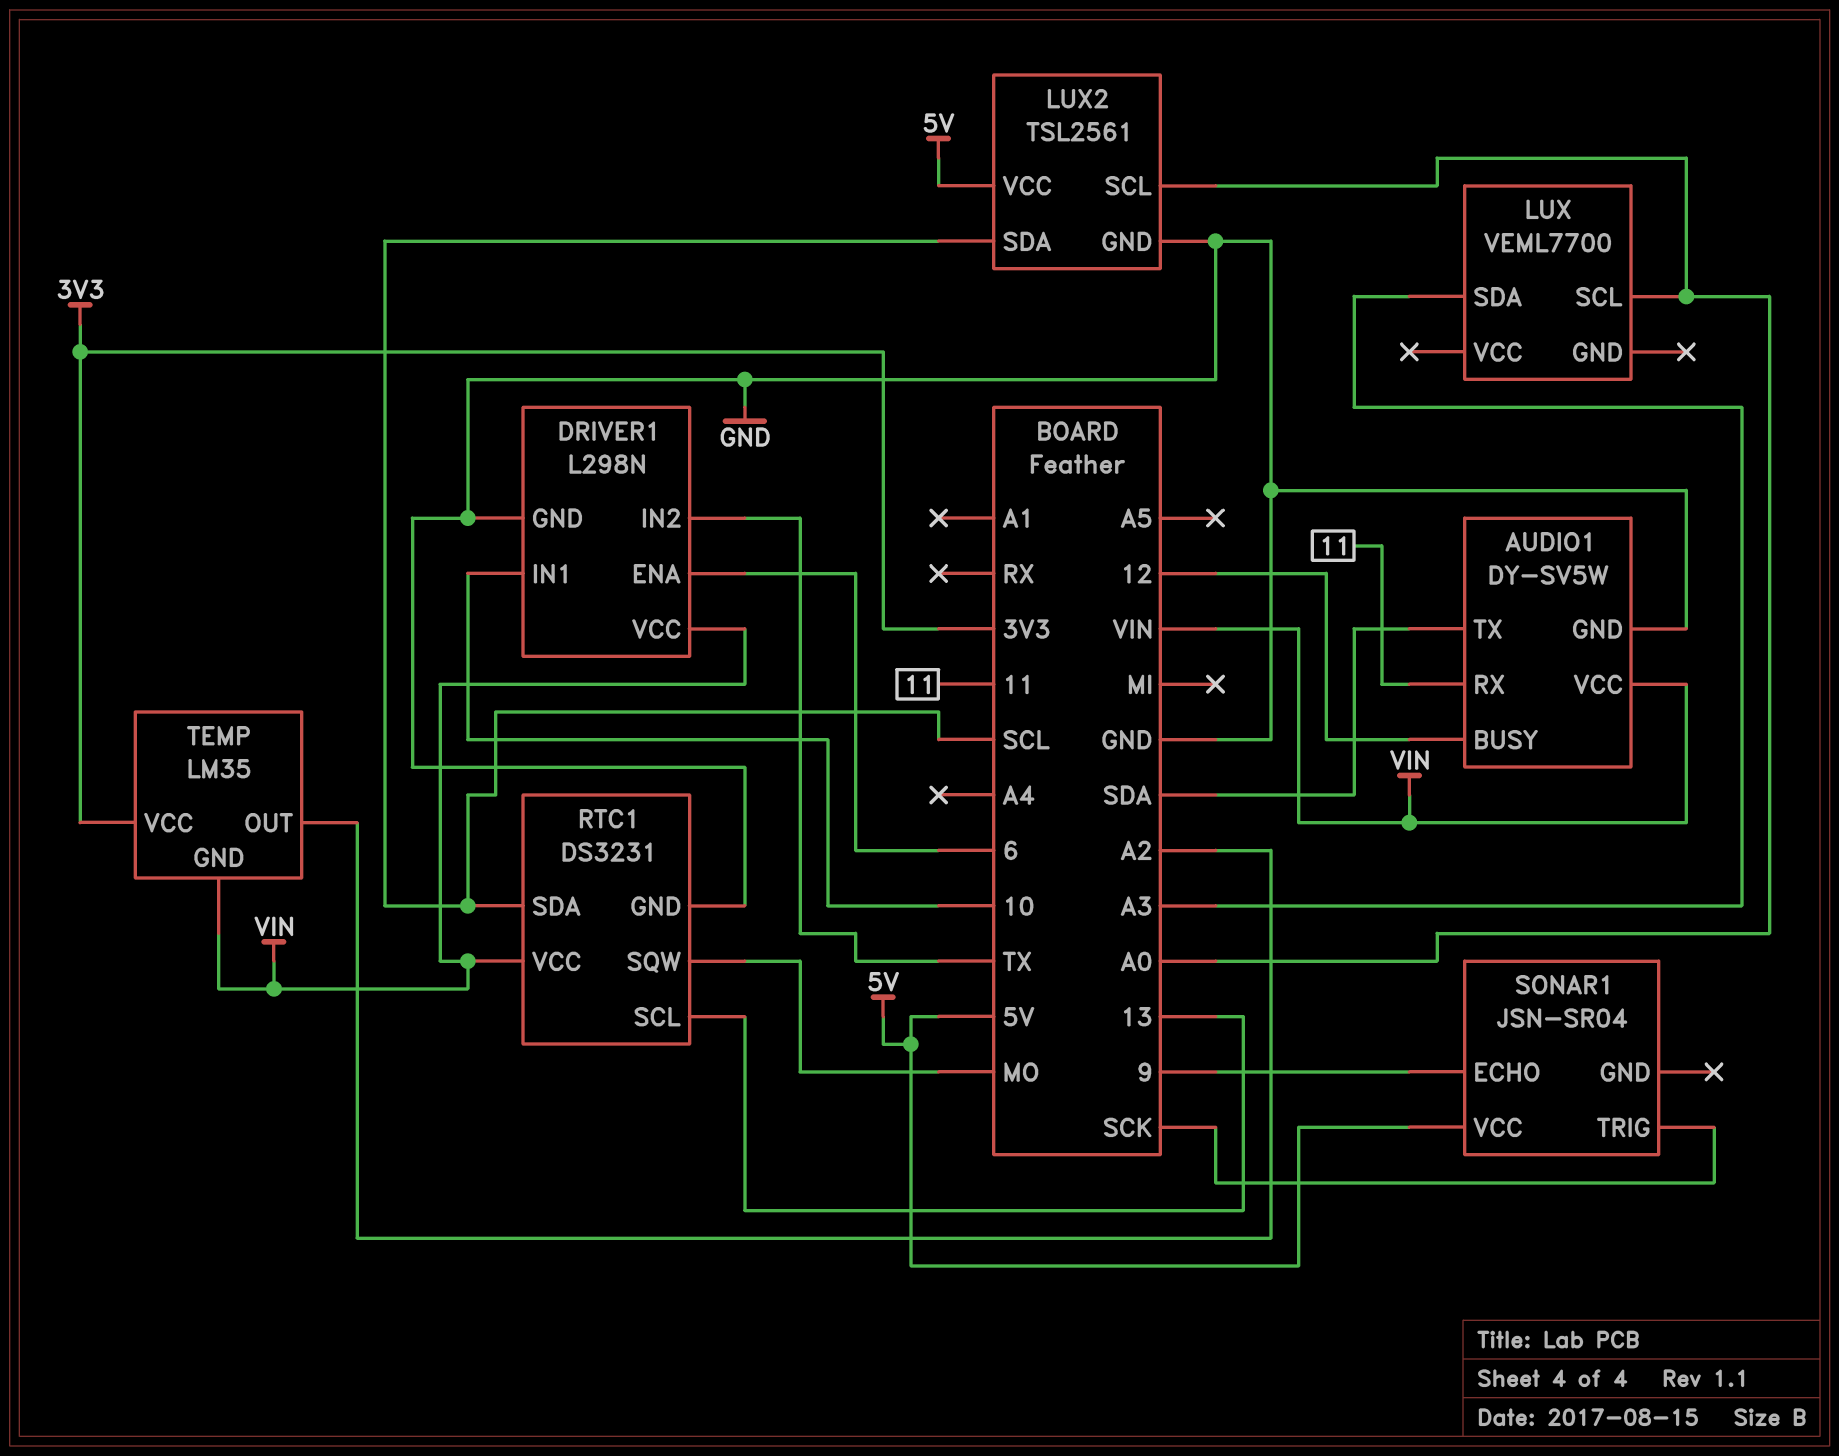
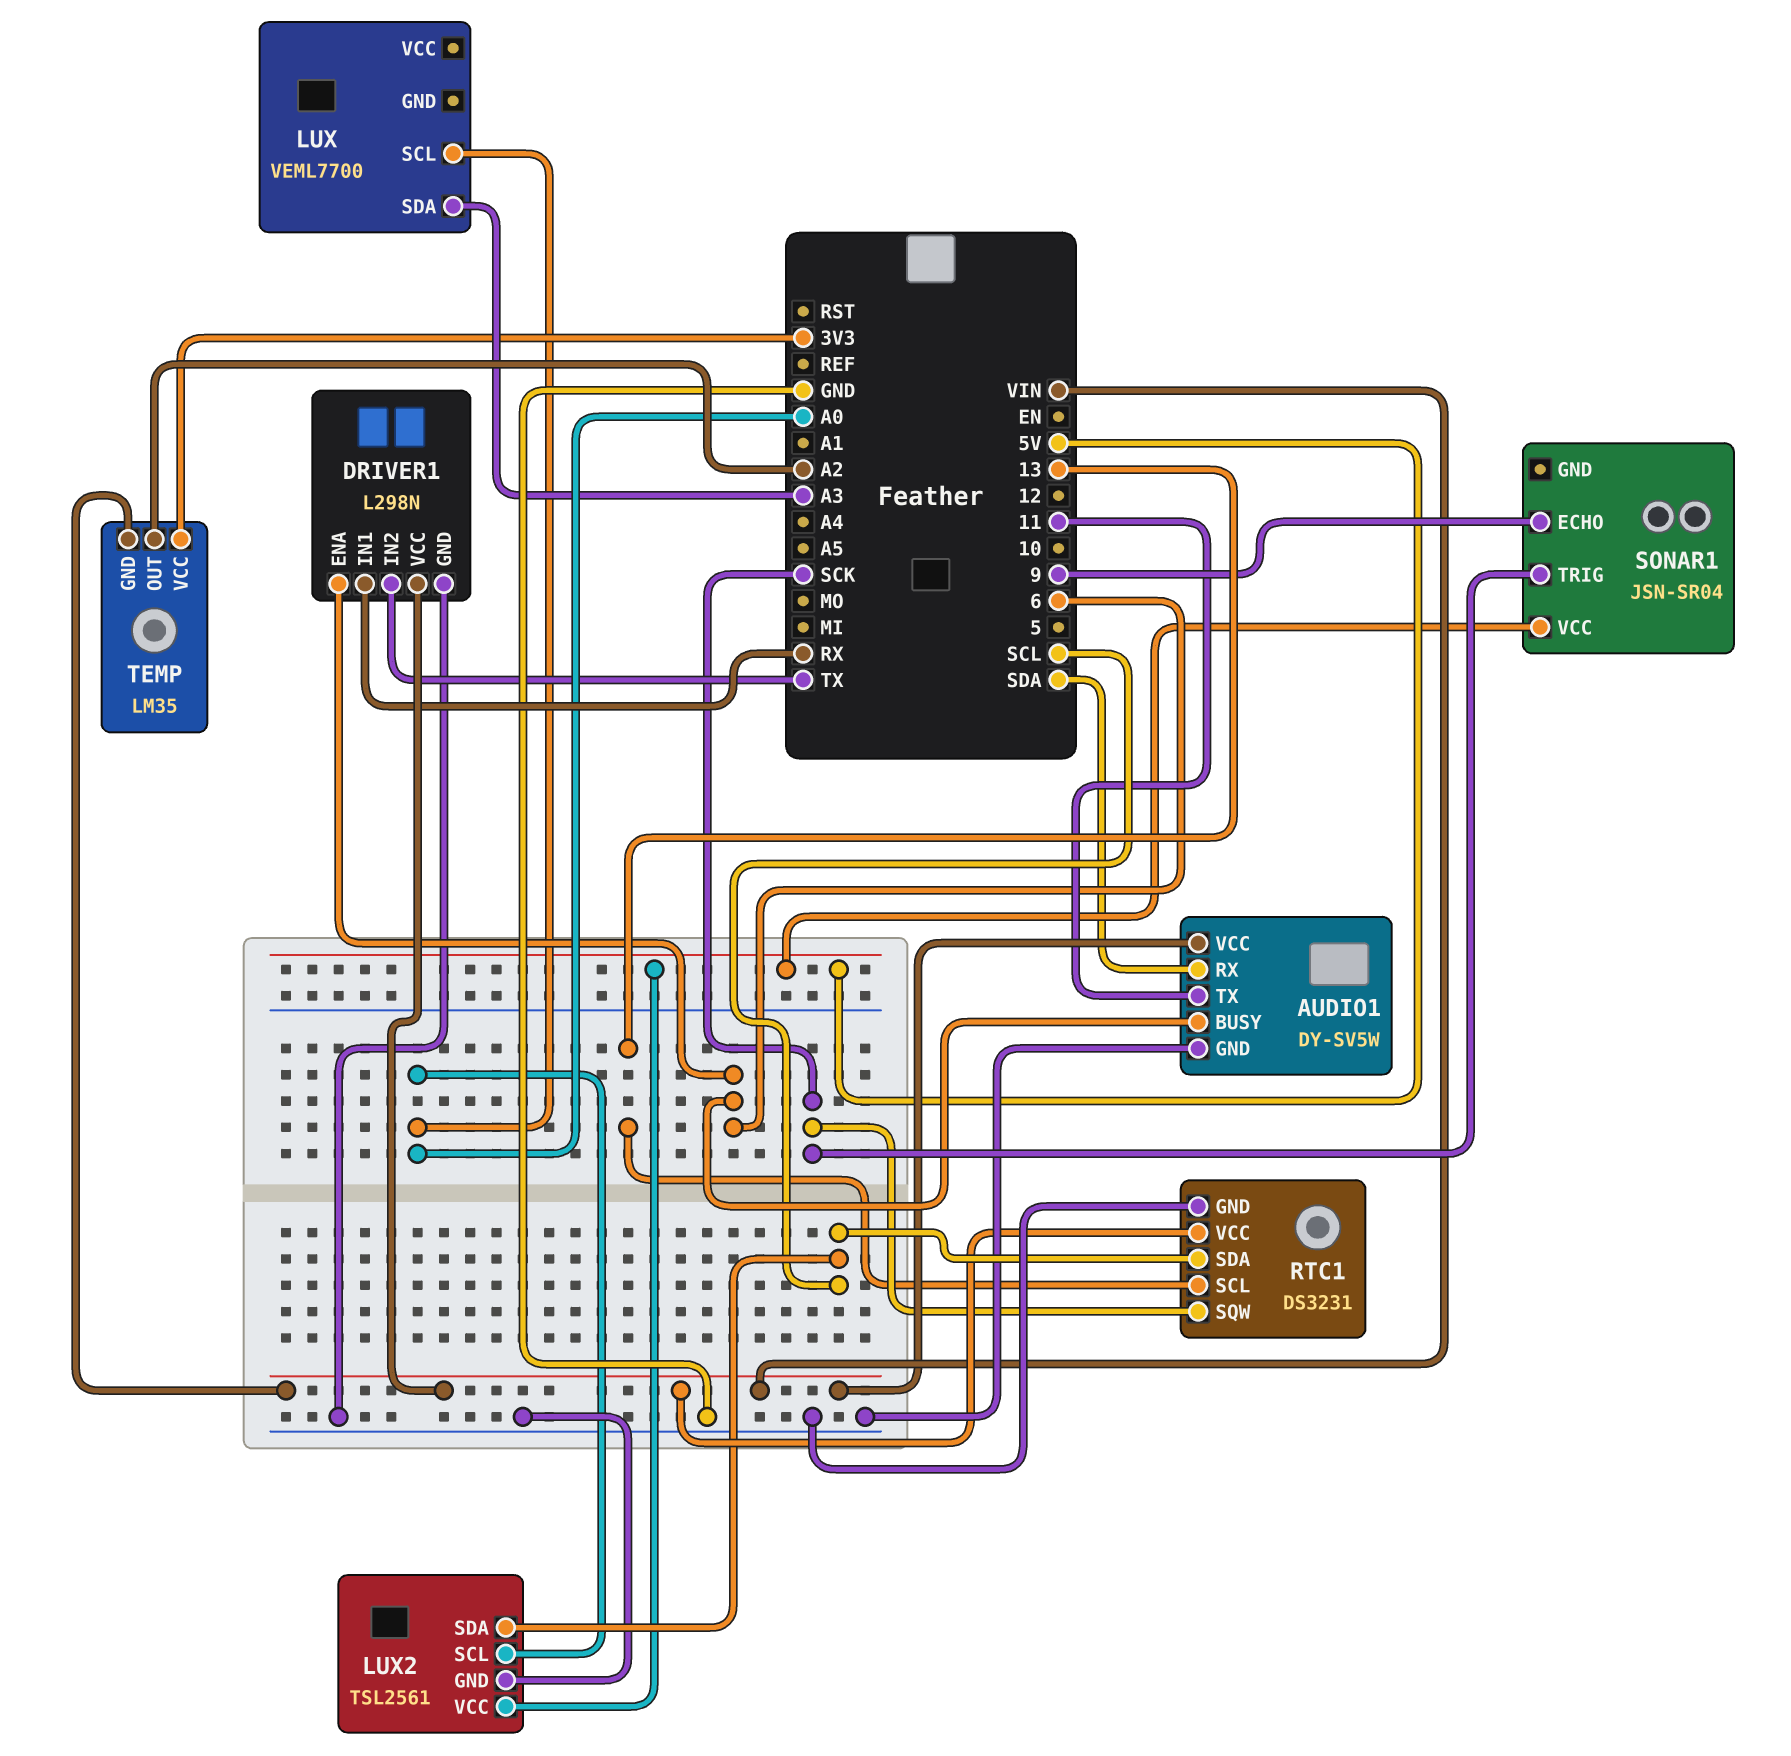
AUDIO1 pin BUSY: 12 -> 6
AUDIO1 pin RX: 11 -> SDA
AUDIO1 pin TX: SDA -> 11
DRIVER1 pin IN1: 10 -> RX
RTC1 pin SQW: MO -> SCK

